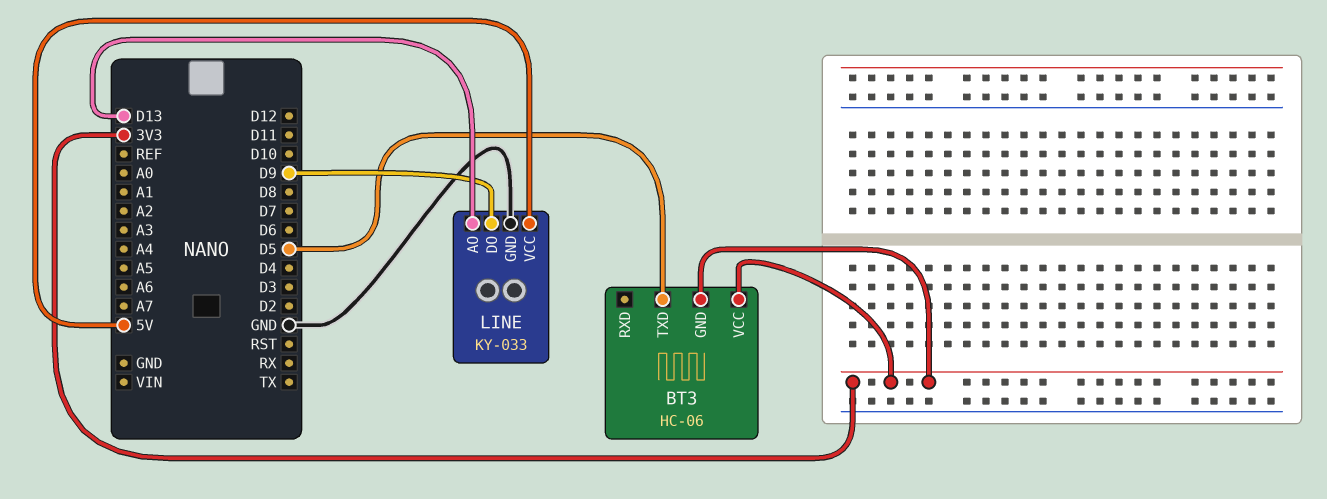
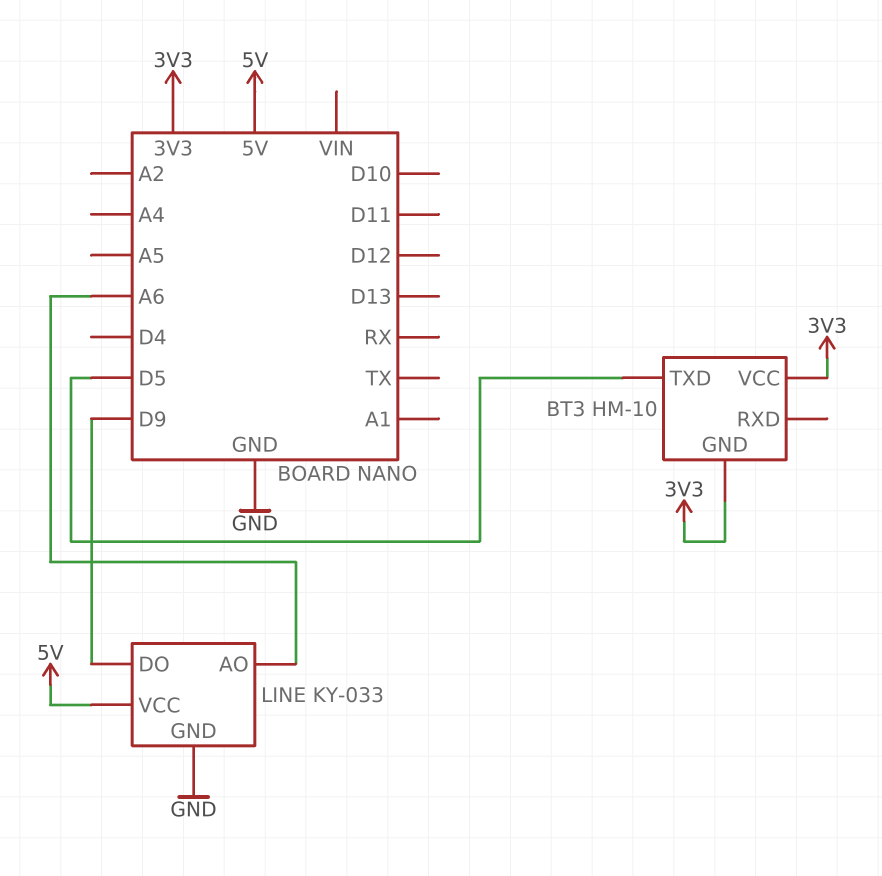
BT3: HC-06 -> HM-10
LINE pin AO: D13 -> A6

